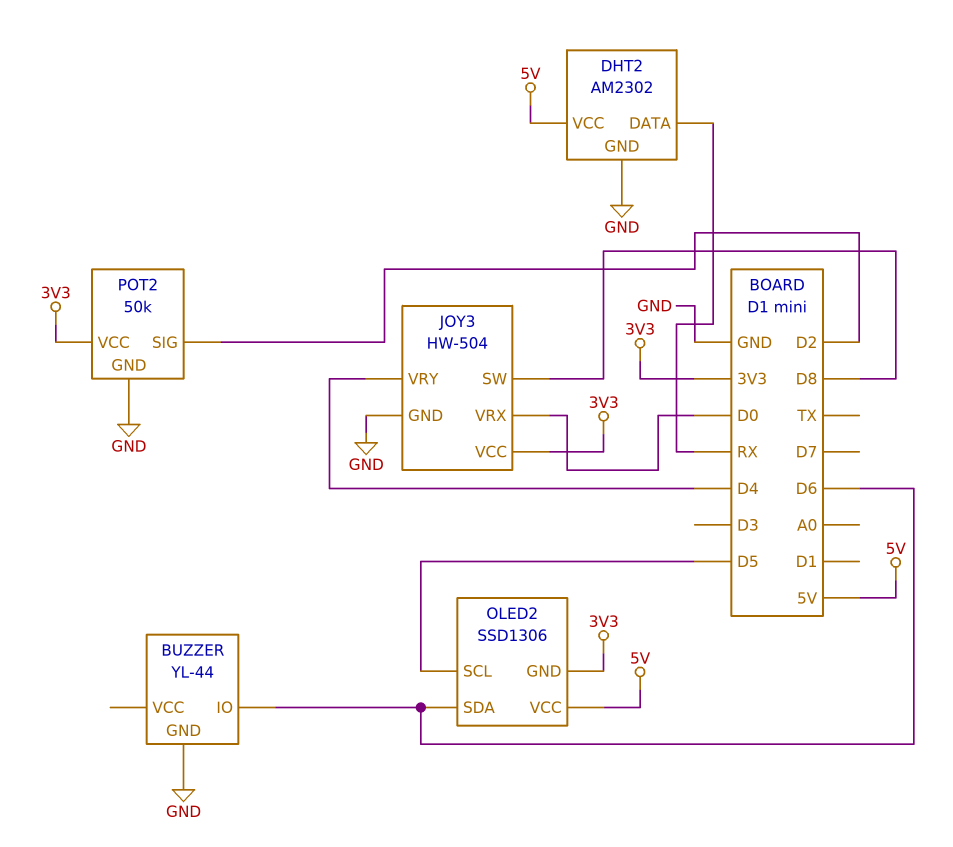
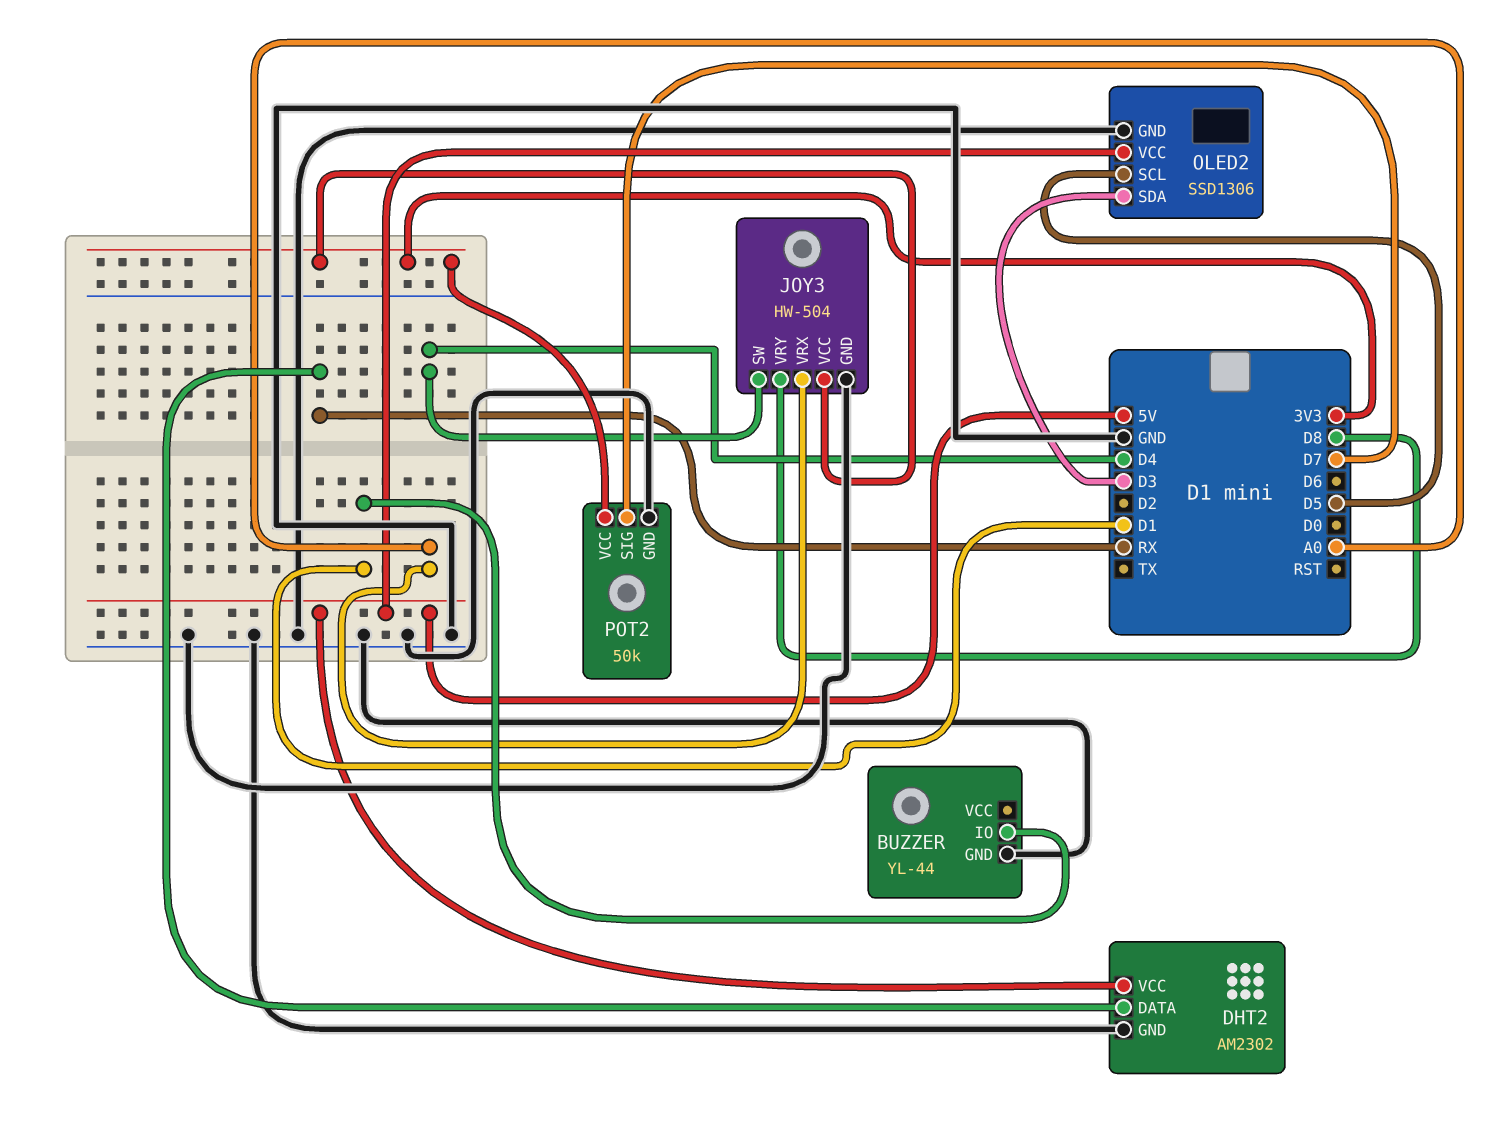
BUZZER pin IO: D6 -> D1
JOY3 pin SW: D8 -> D4
JOY3 pin VRX: D0 -> A0
JOY3 pin VRY: D4 -> D8
OLED2 pin GND: 3V3 -> GND
OLED2 pin SDA: D6 -> D3
POT2 pin SIG: D2 -> D7

